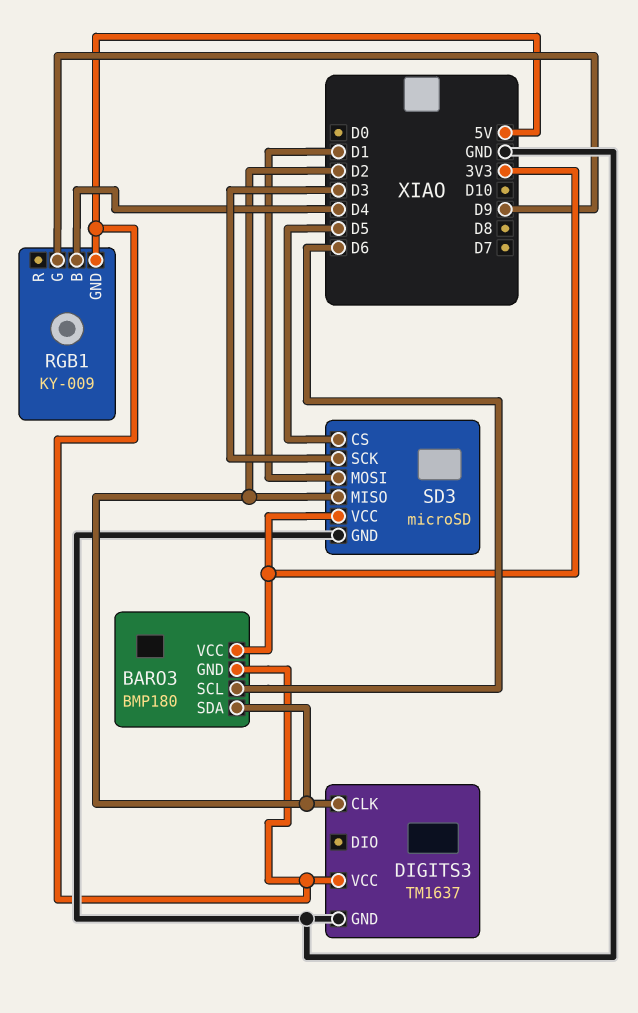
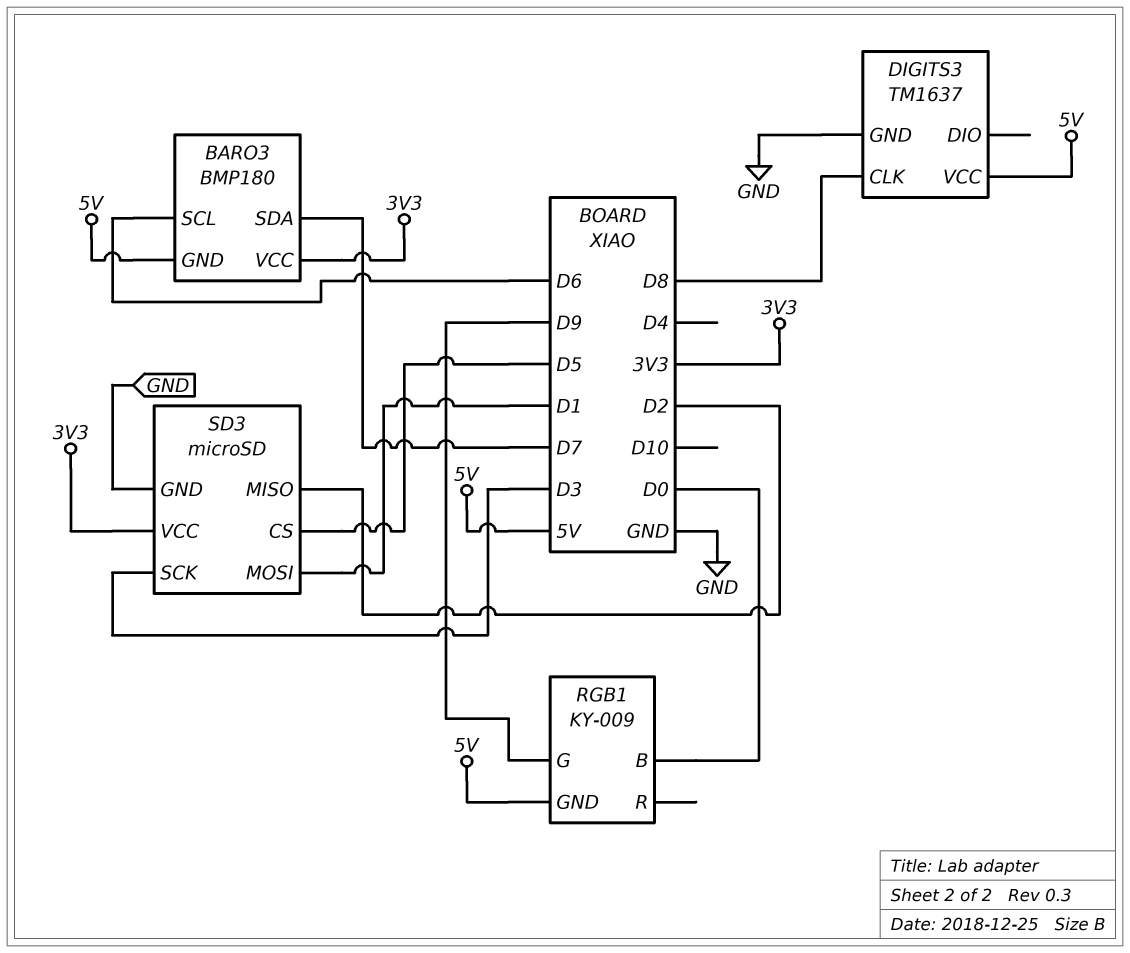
BARO3 pin SDA: D2 -> D7
DIGITS3 pin CLK: D2 -> D8
RGB1 pin B: D4 -> D0

